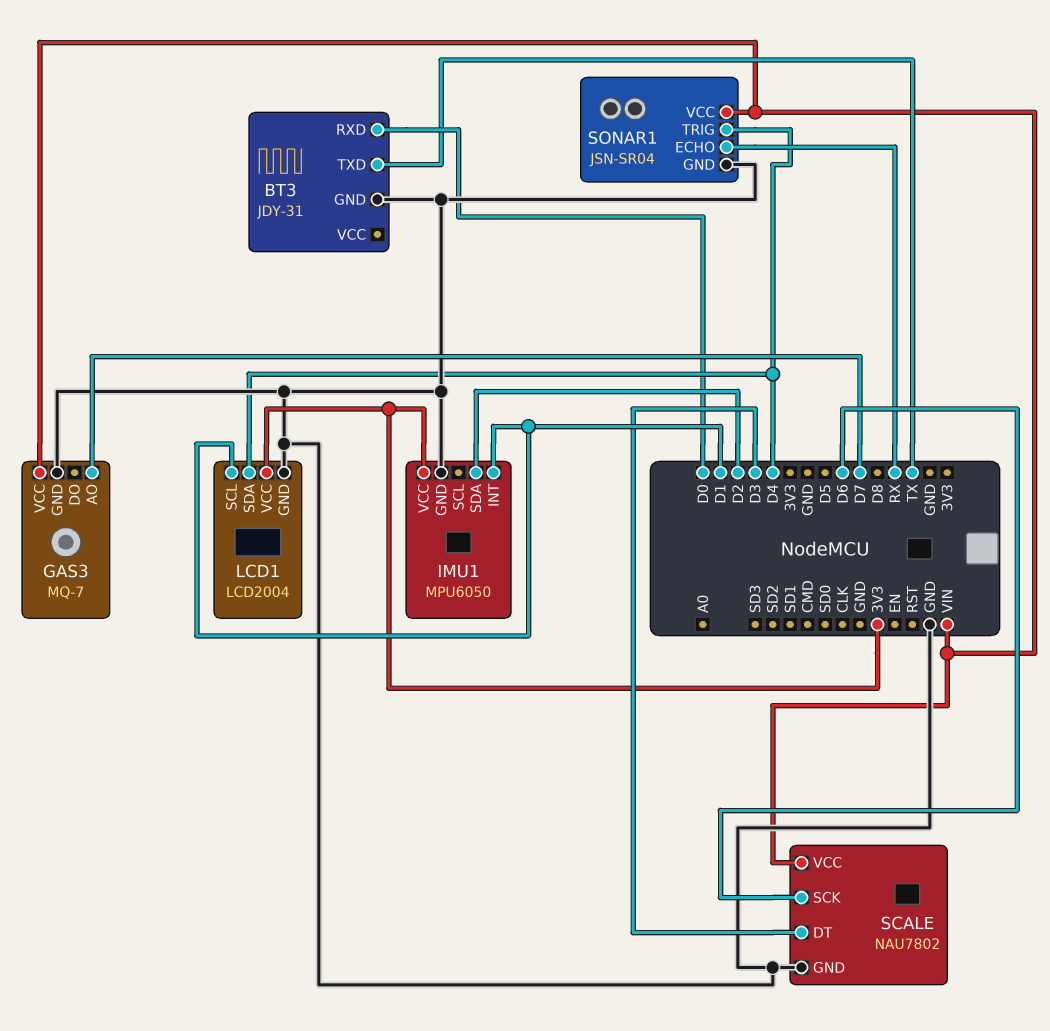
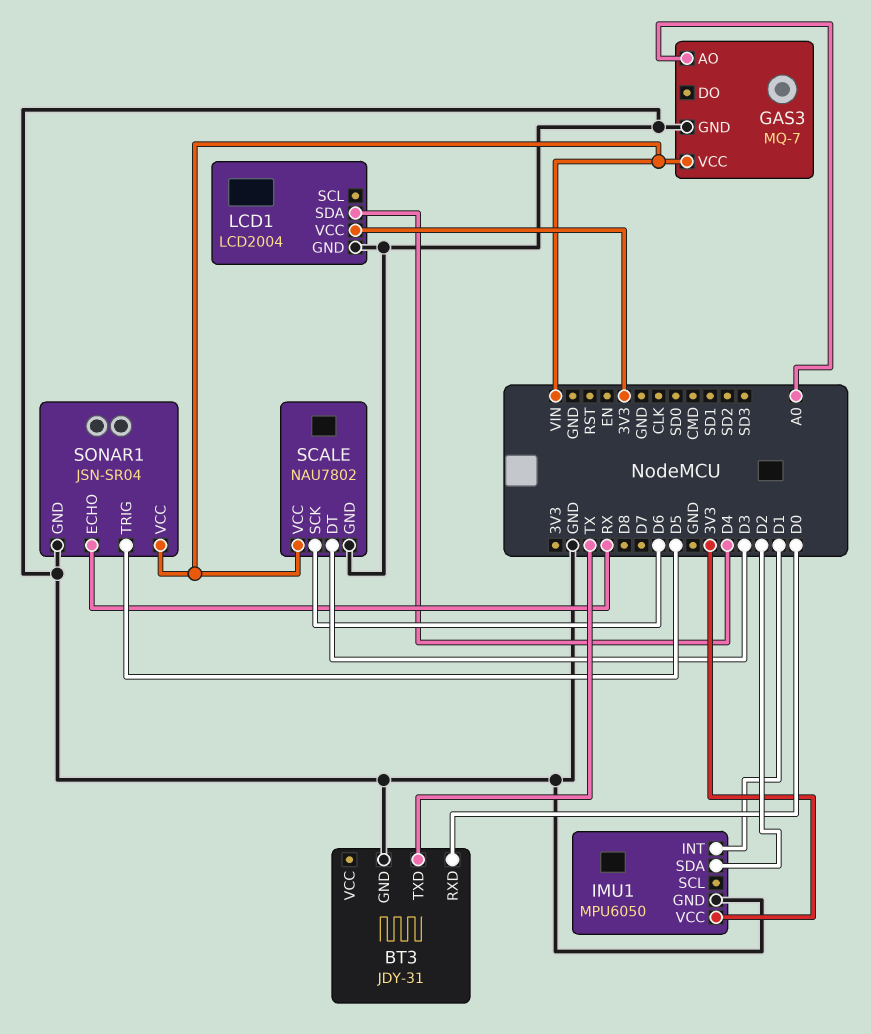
GAS3 pin AO: D7 -> A0
LCD1 pin SCL: D1 -> none
SONAR1 pin TRIG: D4 -> D5

